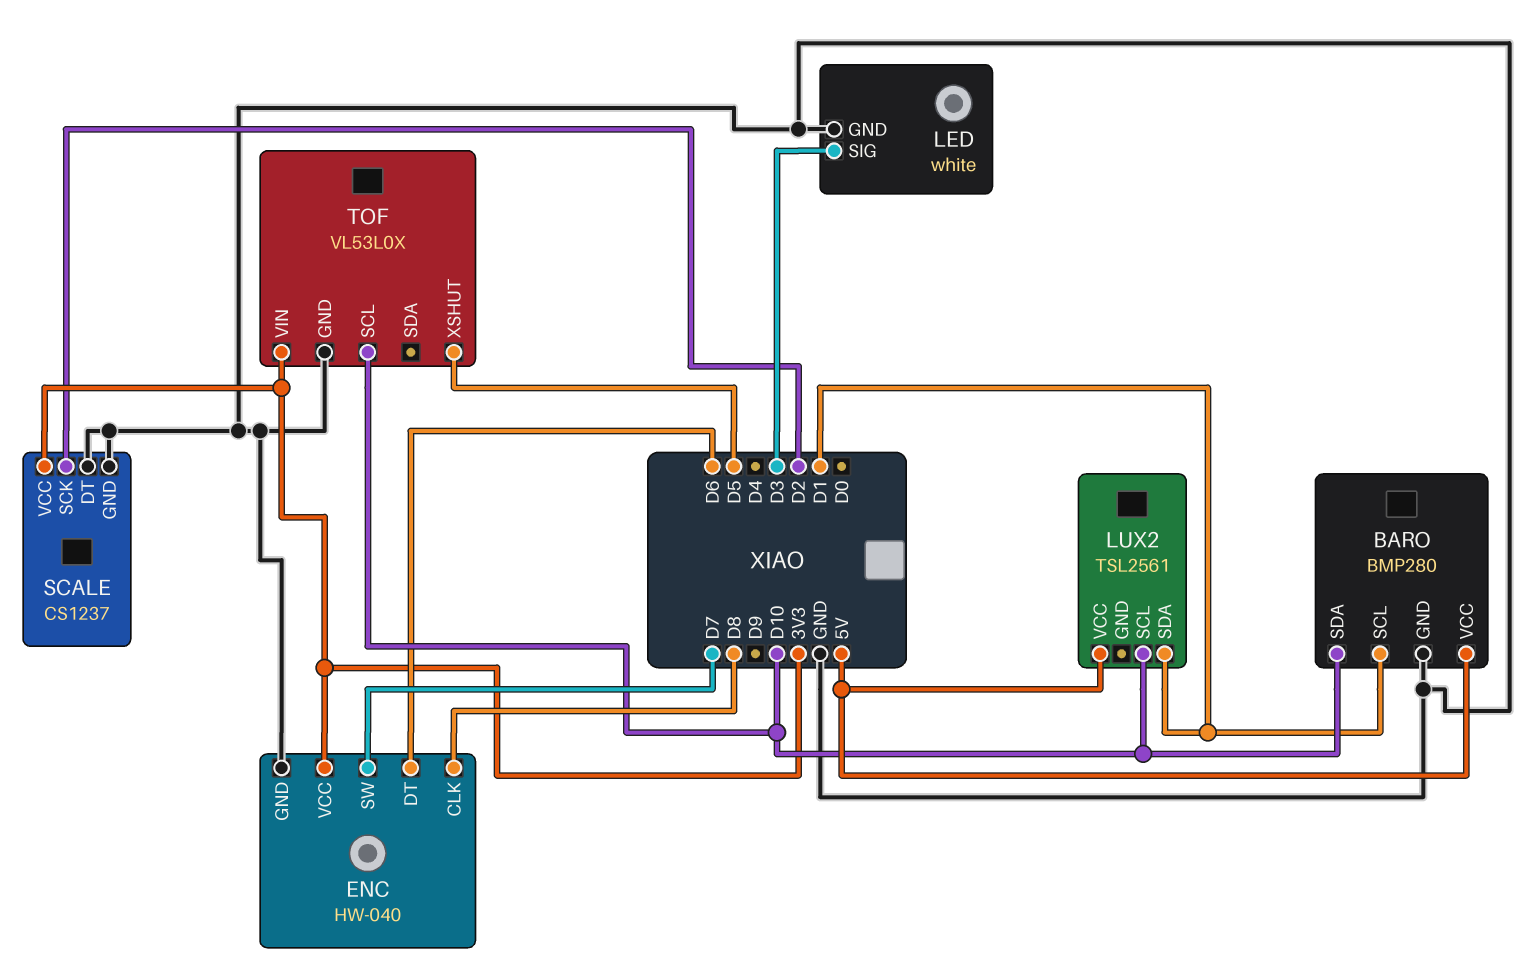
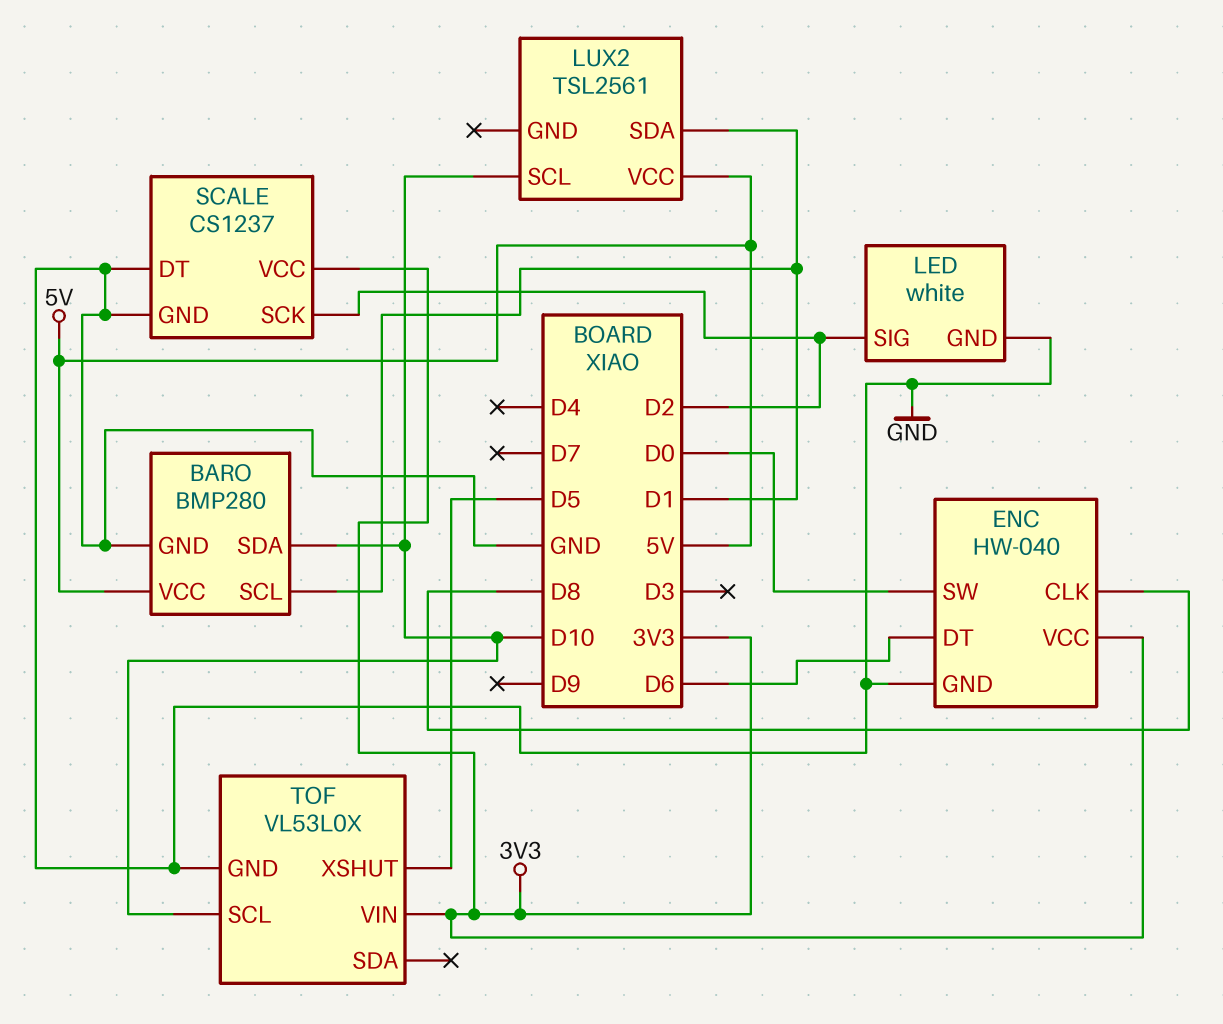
ENC pin SW: D7 -> D0
LED pin SIG: D3 -> D2

